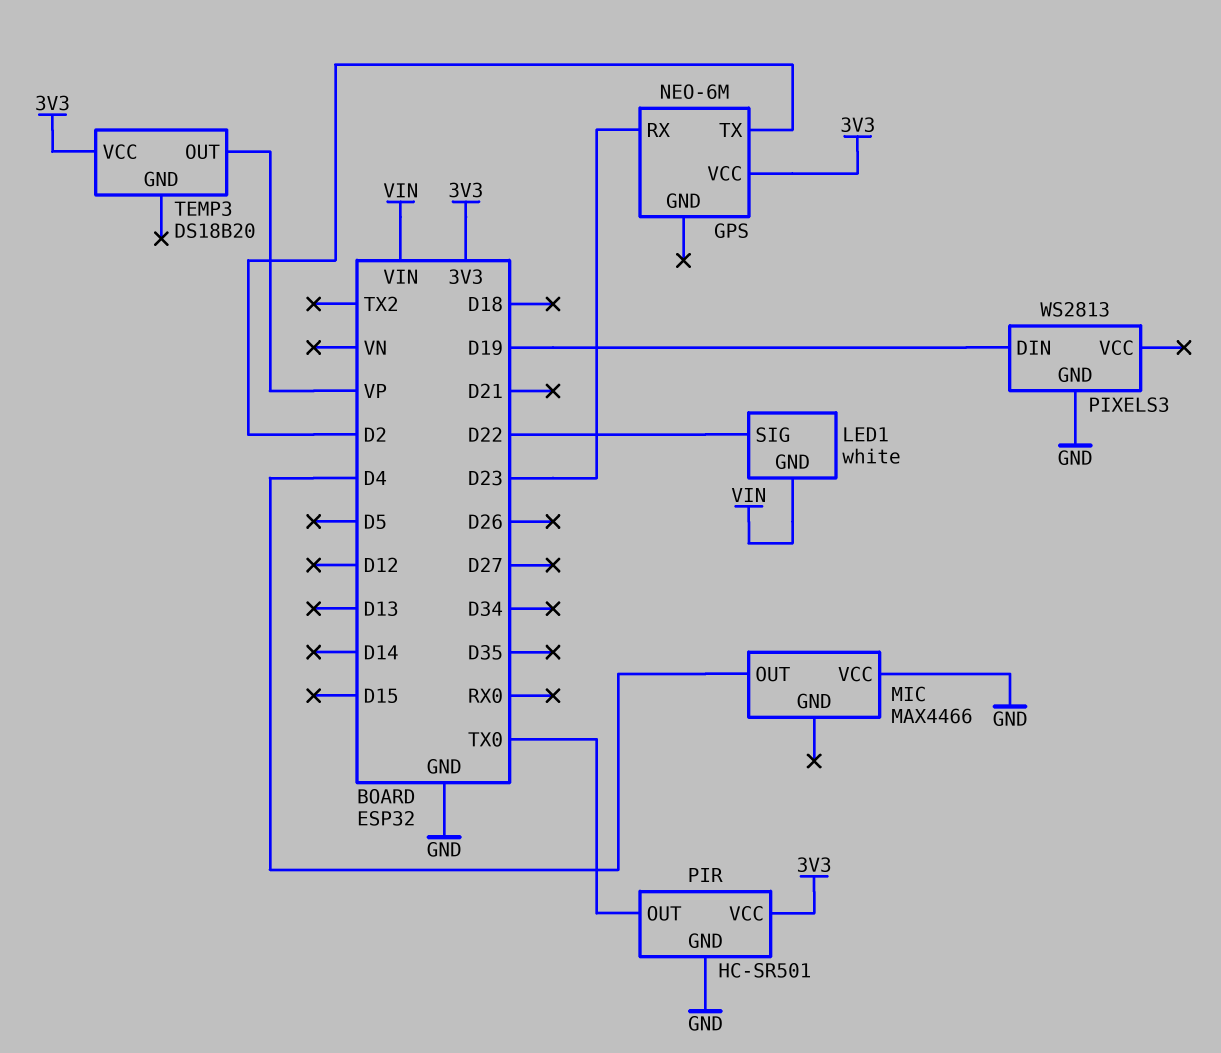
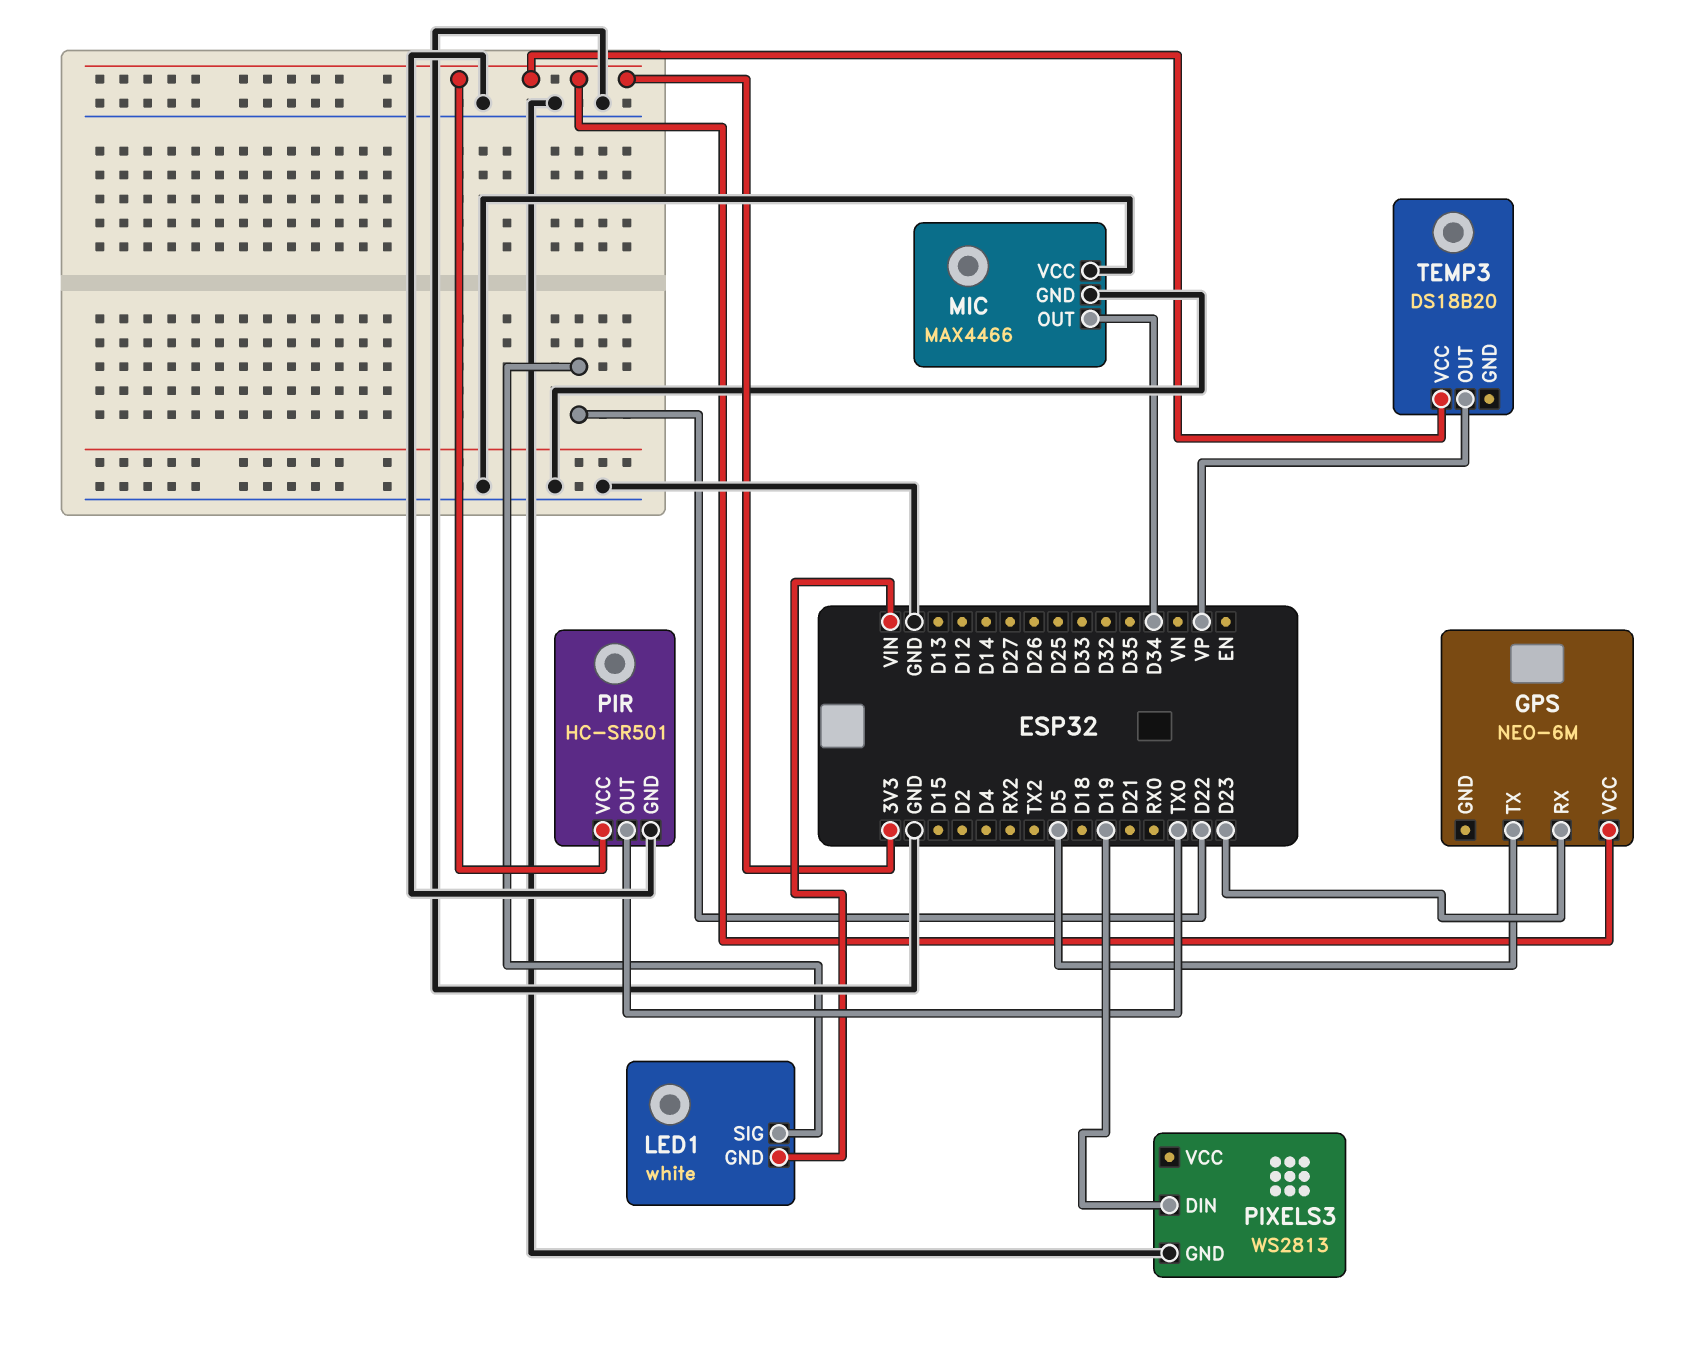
GPS pin TX: D2 -> D5
MIC pin GND: none -> GND
MIC pin OUT: D4 -> D34

